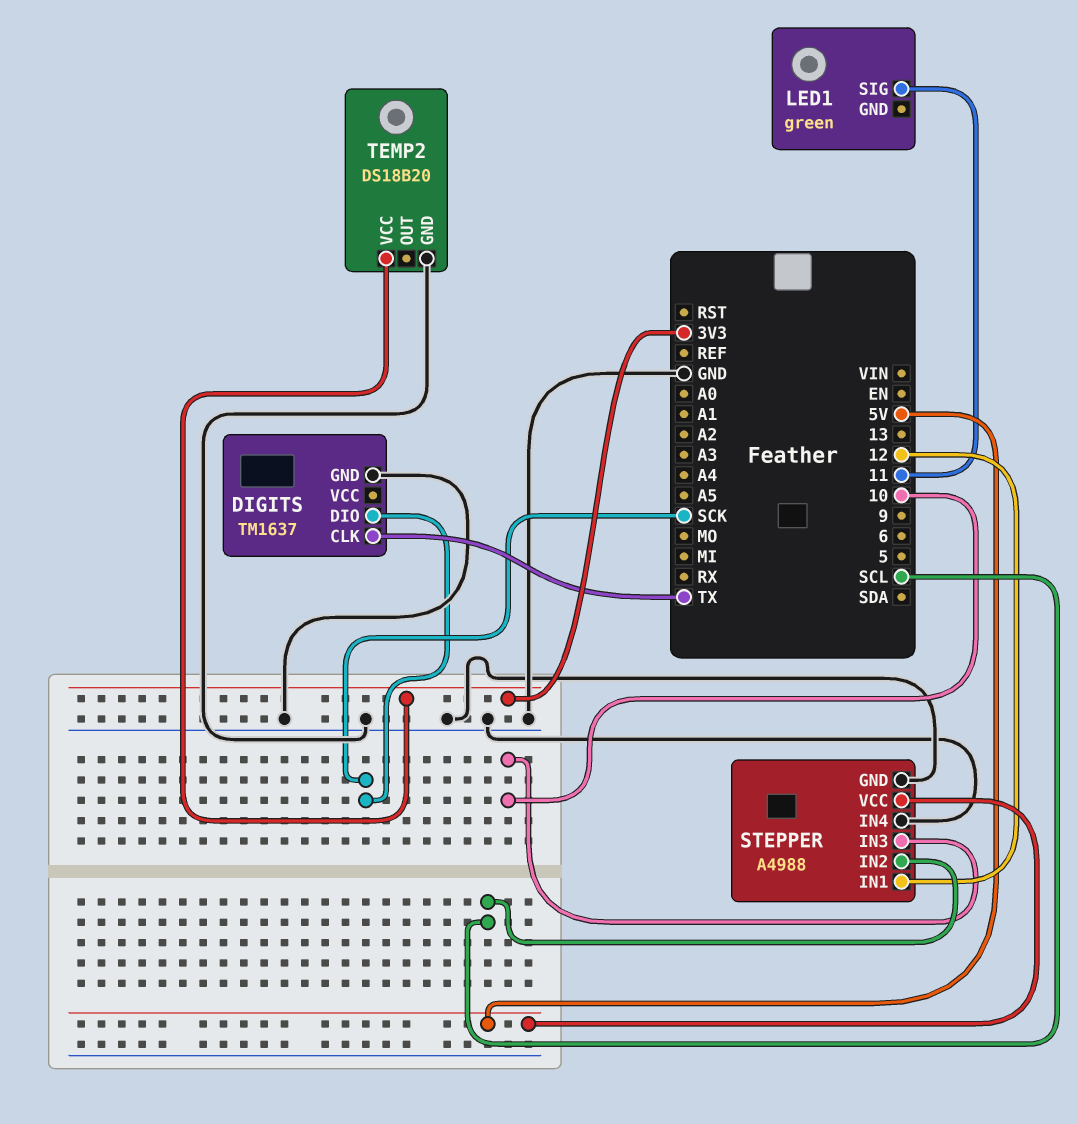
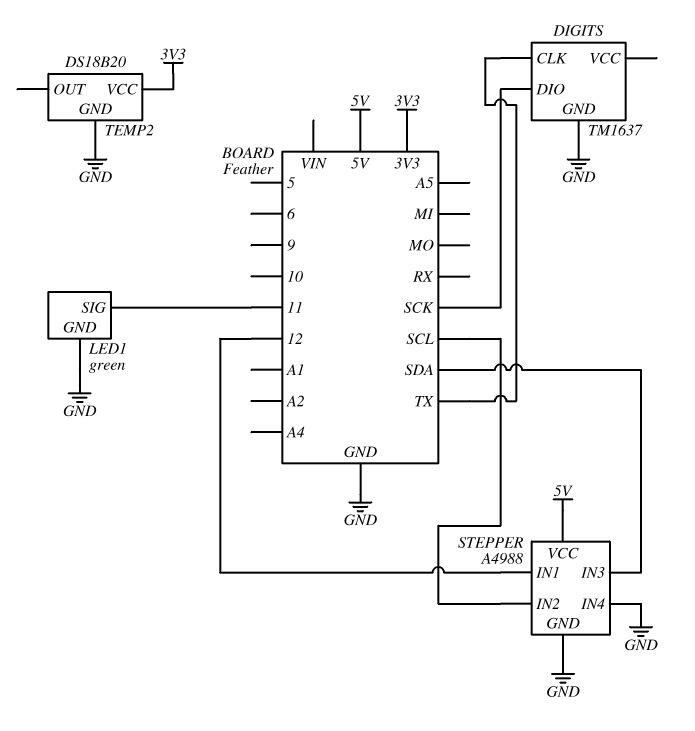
LED1 pin GND: none -> GND
STEPPER pin IN3: 10 -> SDA

